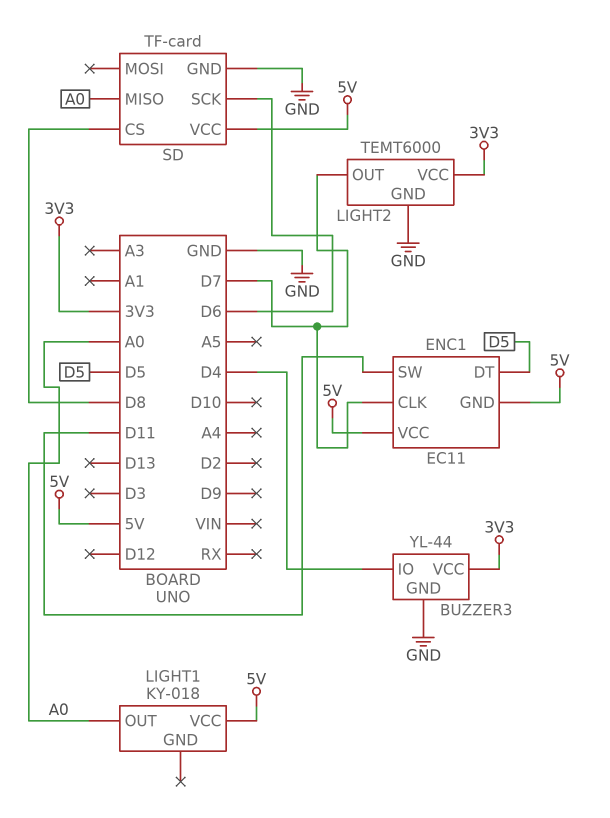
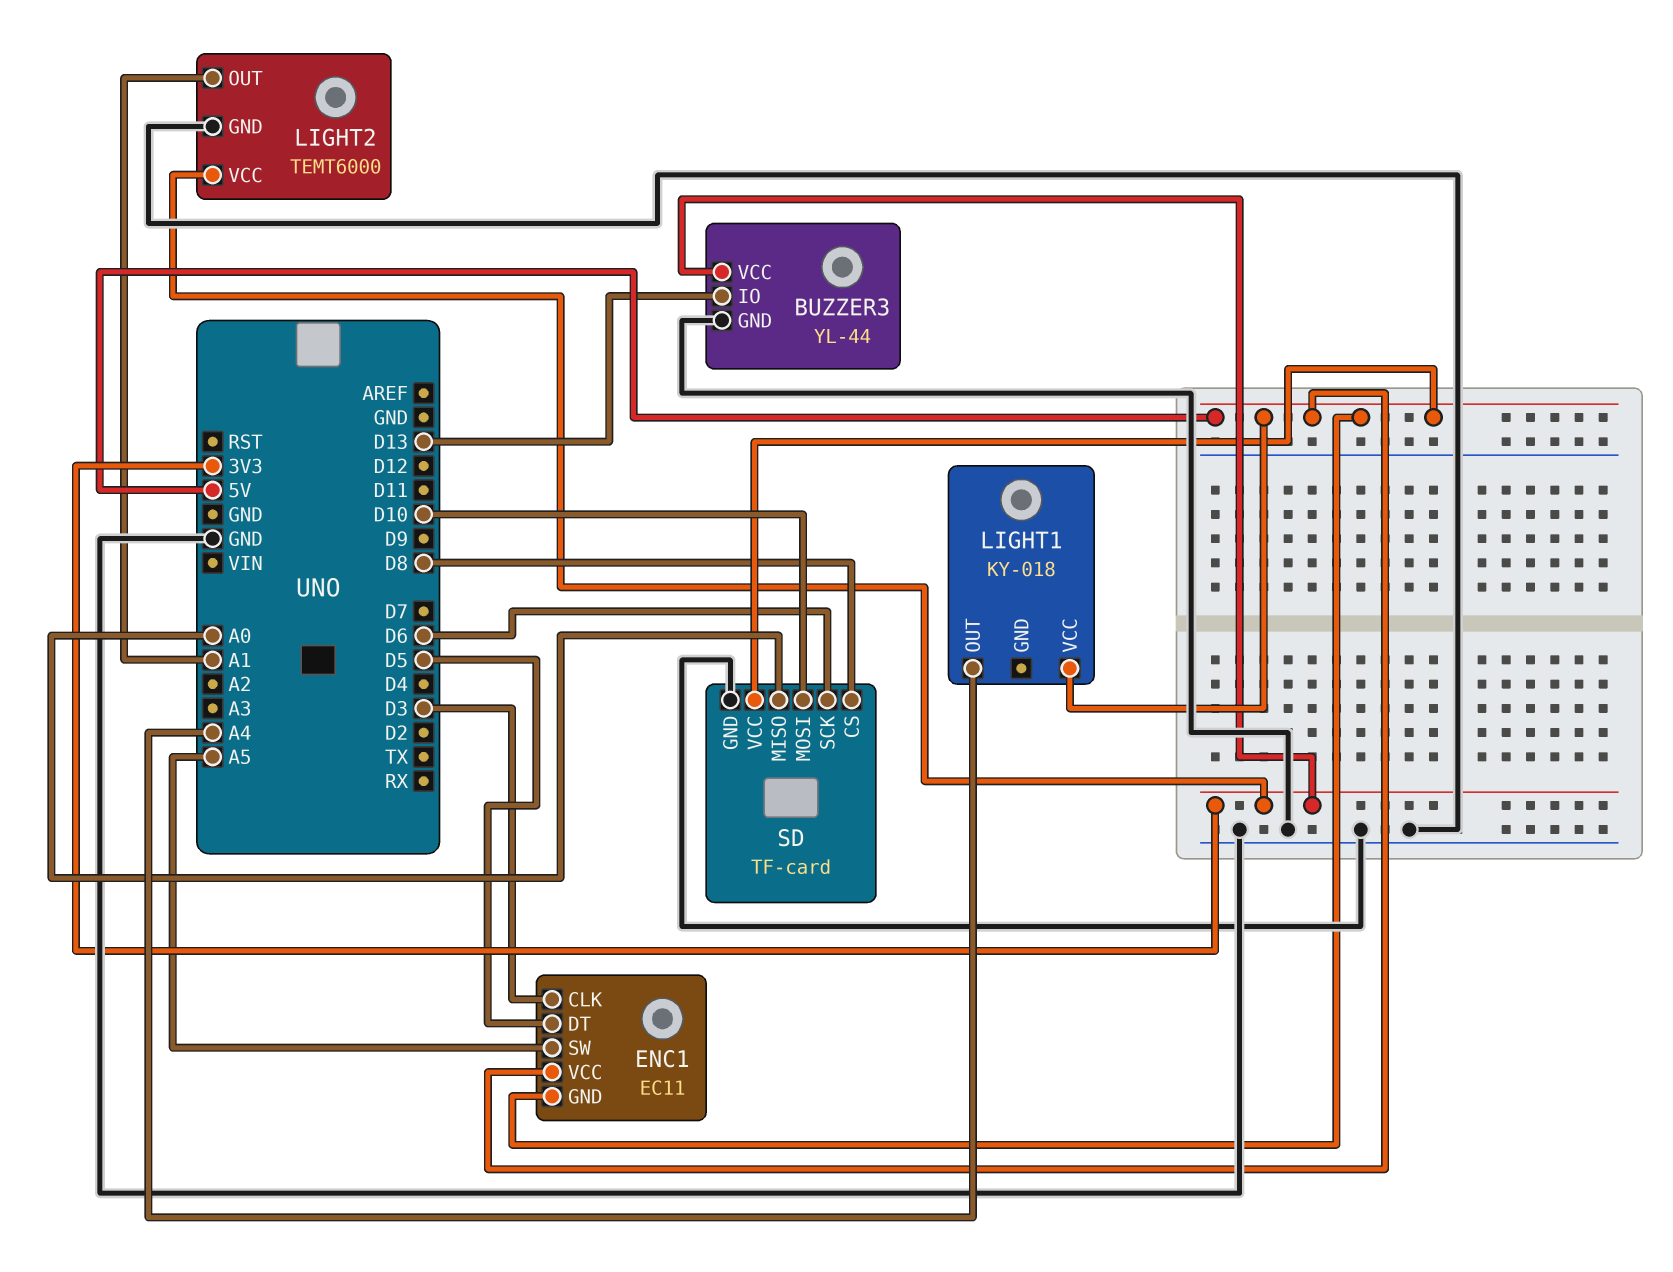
BUZZER3 pin IO: D4 -> D13
ENC1 pin CLK: D7 -> D3
ENC1 pin SW: D11 -> A5
LIGHT1 pin OUT: A0 -> A4
LIGHT2 pin OUT: D7 -> A1
SD pin MOSI: none -> D10

